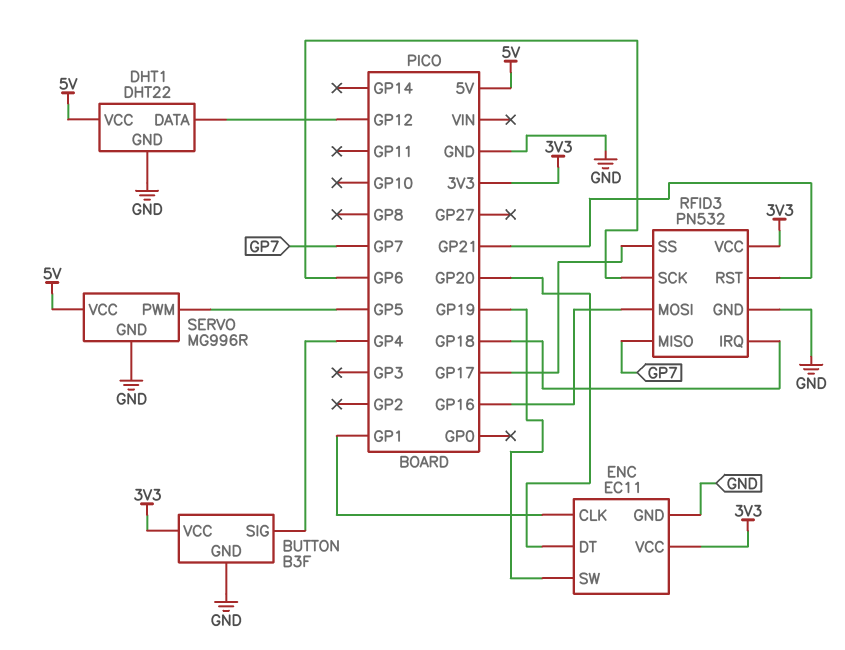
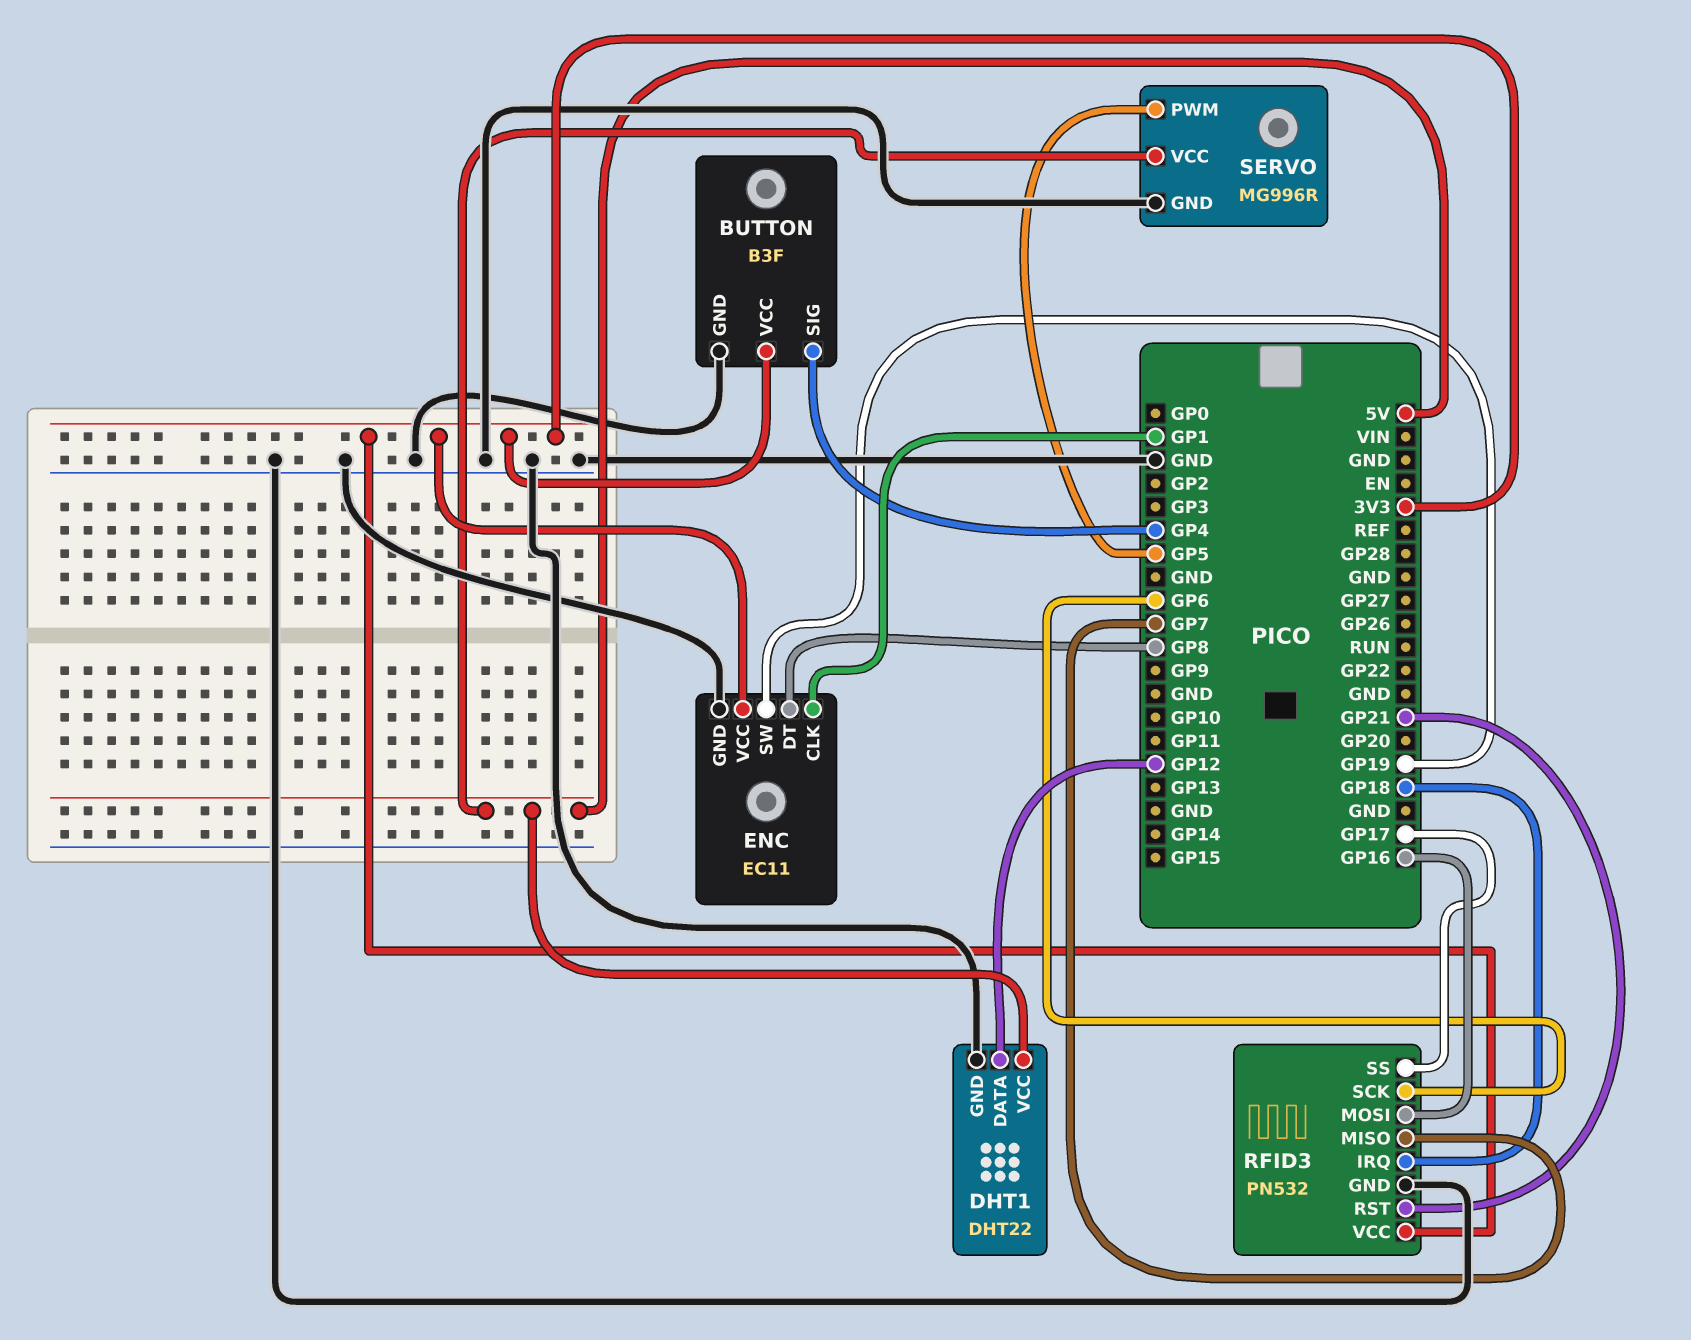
ENC pin DT: GP20 -> GP8

